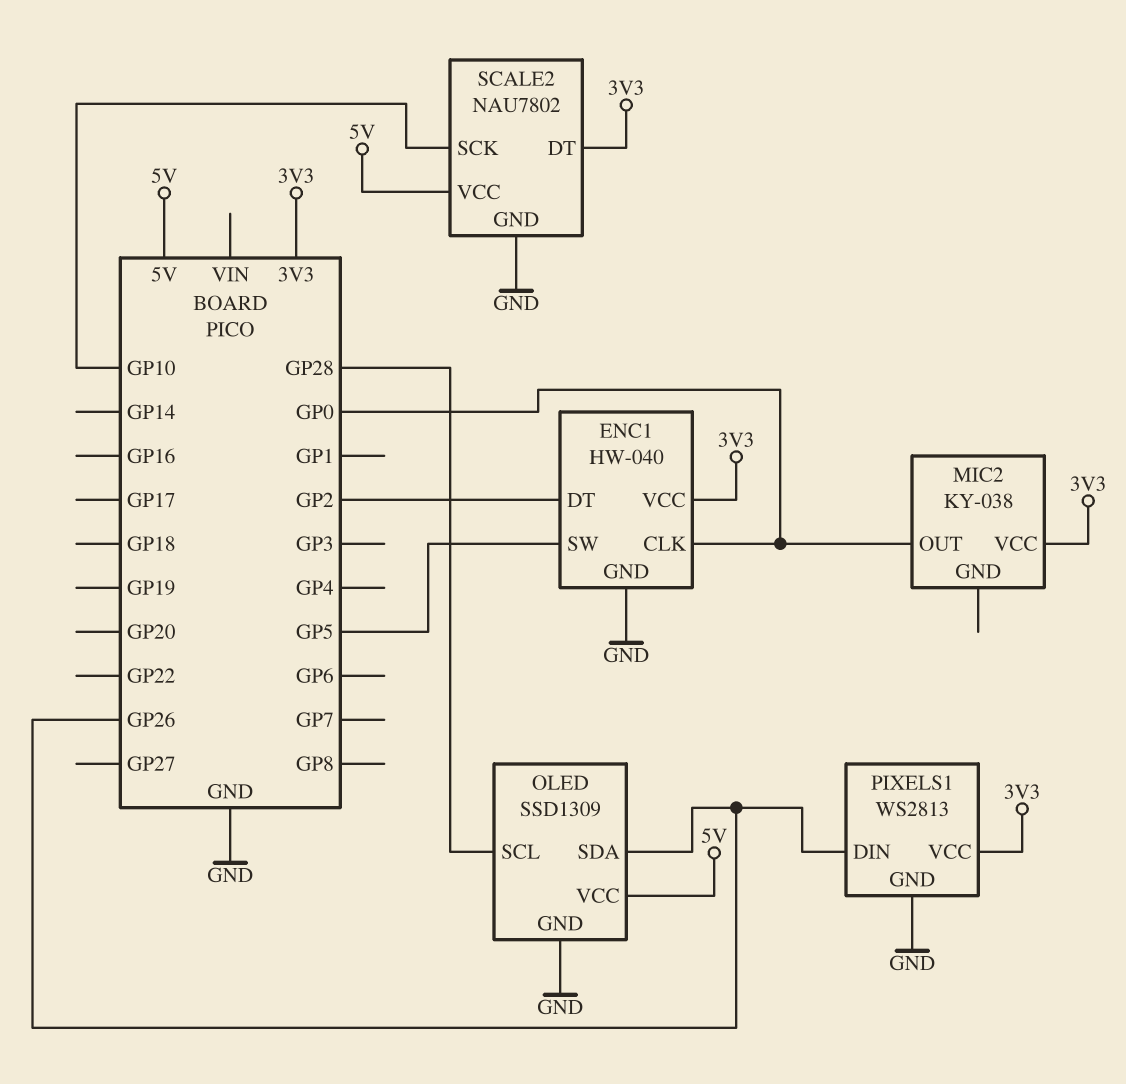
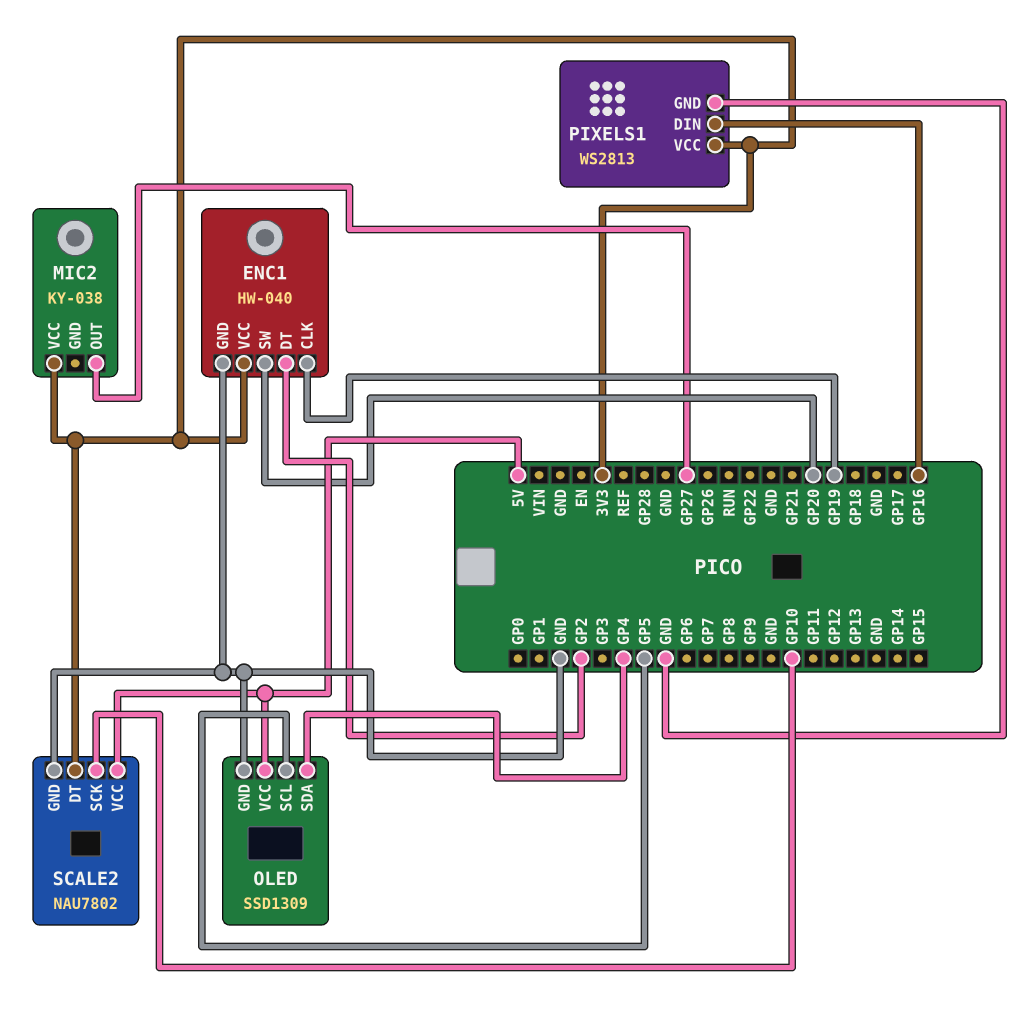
ENC1 pin CLK: GP0 -> GP19
ENC1 pin SW: GP5 -> GP20
MIC2 pin OUT: GP0 -> GP27
OLED pin SCL: GP28 -> GP5
OLED pin SDA: GP26 -> GP4
PIXELS1 pin DIN: GP26 -> GP16

